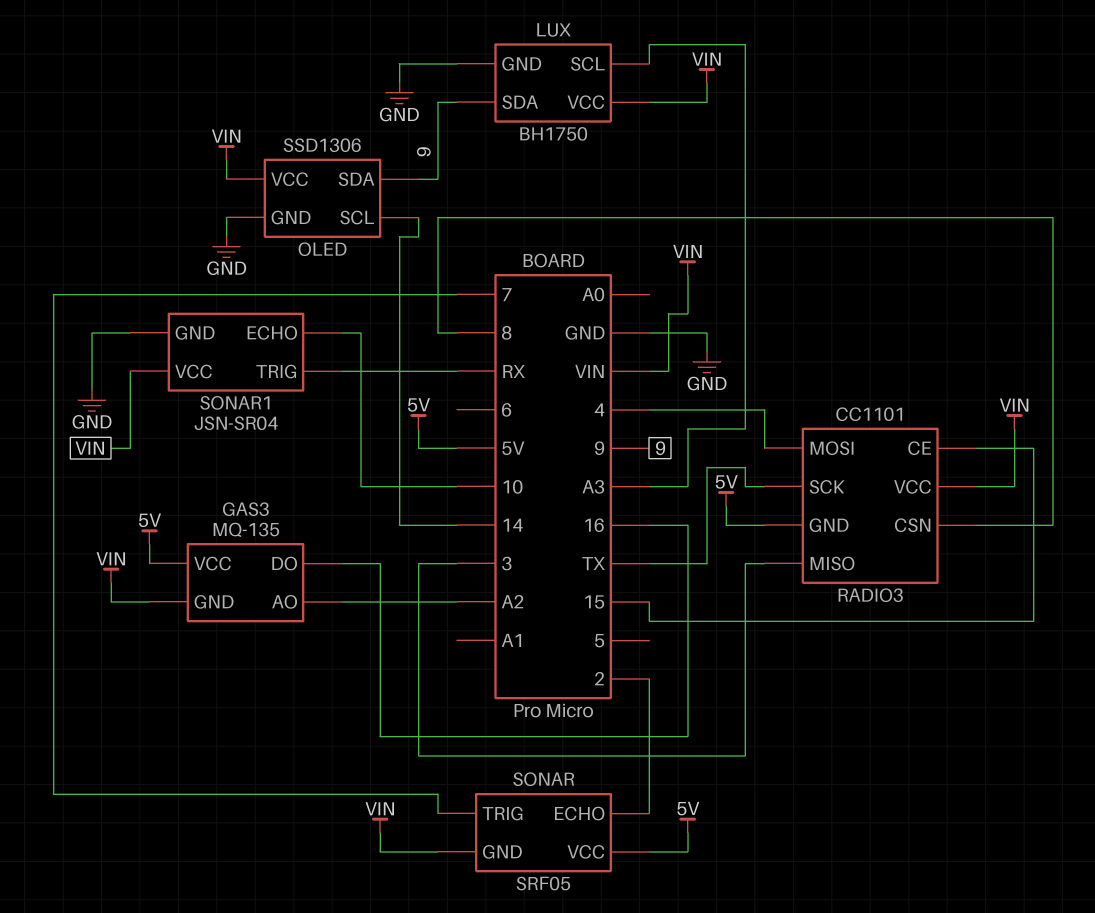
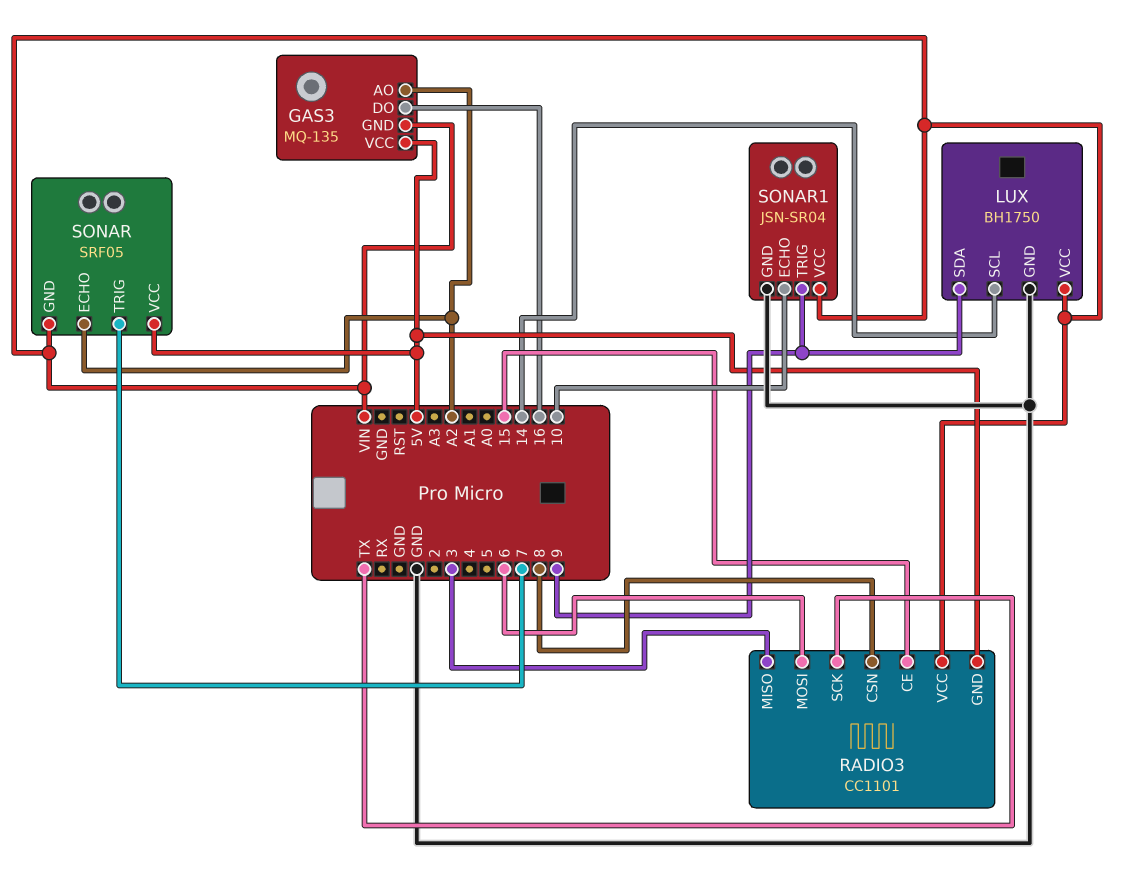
LUX pin SCL: A3 -> 14
OLED: SSD1306 -> none
OLED pin GND: GND -> none
OLED pin SCL: 14 -> none
OLED pin SDA: 9 -> none
OLED pin VCC: VIN -> none
RADIO3 pin MOSI: 4 -> 6
SONAR pin ECHO: 2 -> A2
SONAR1 pin TRIG: RX -> 9

